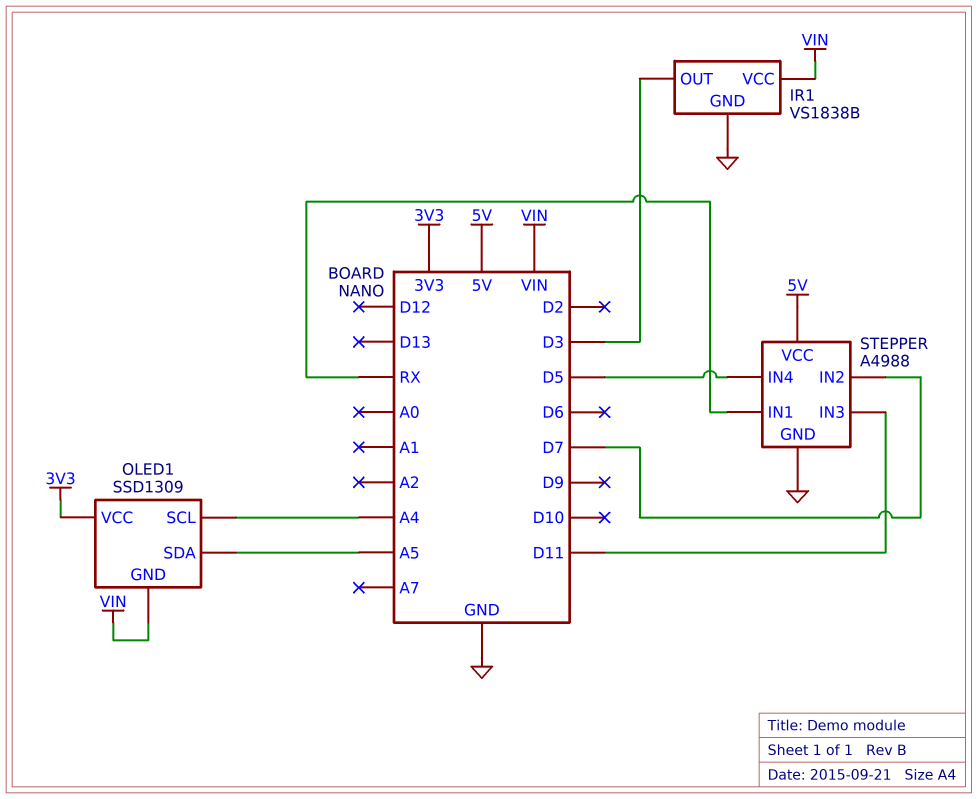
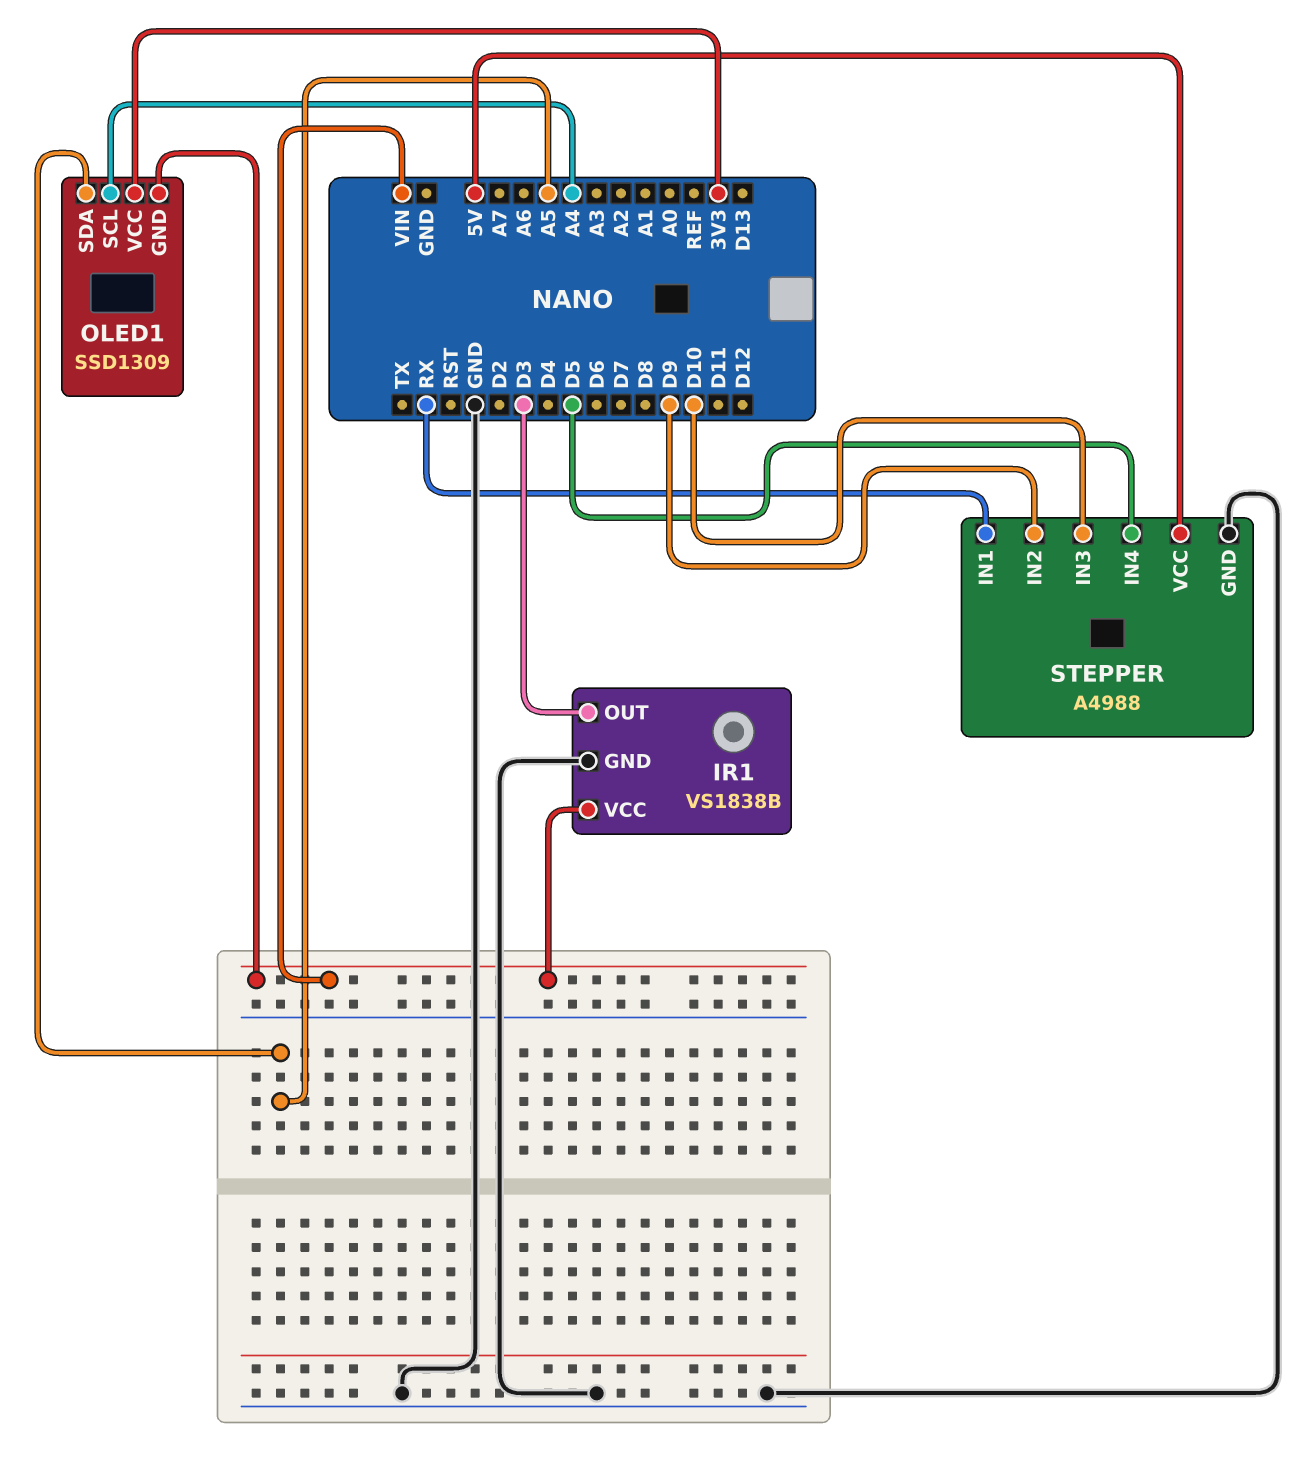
STEPPER pin IN2: D7 -> D9
STEPPER pin IN3: D11 -> D10

